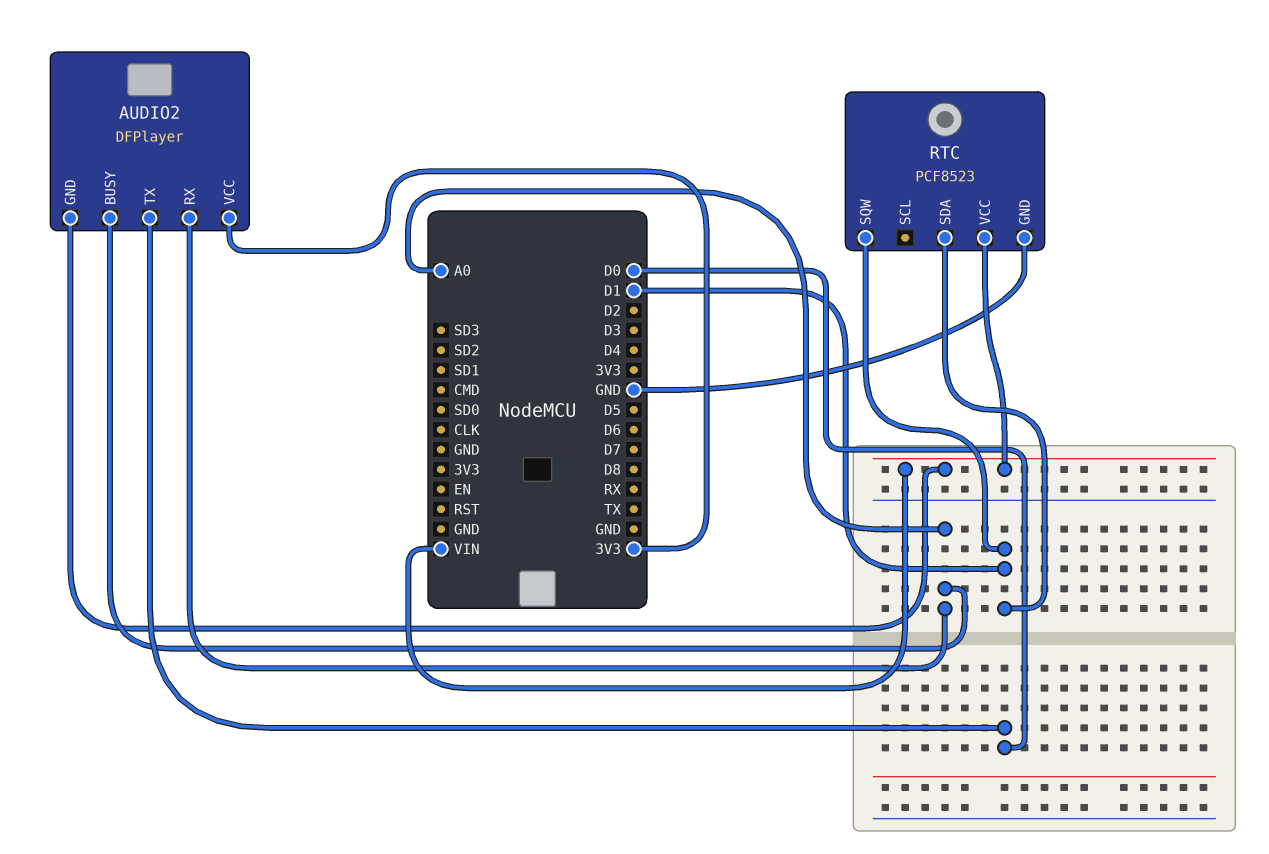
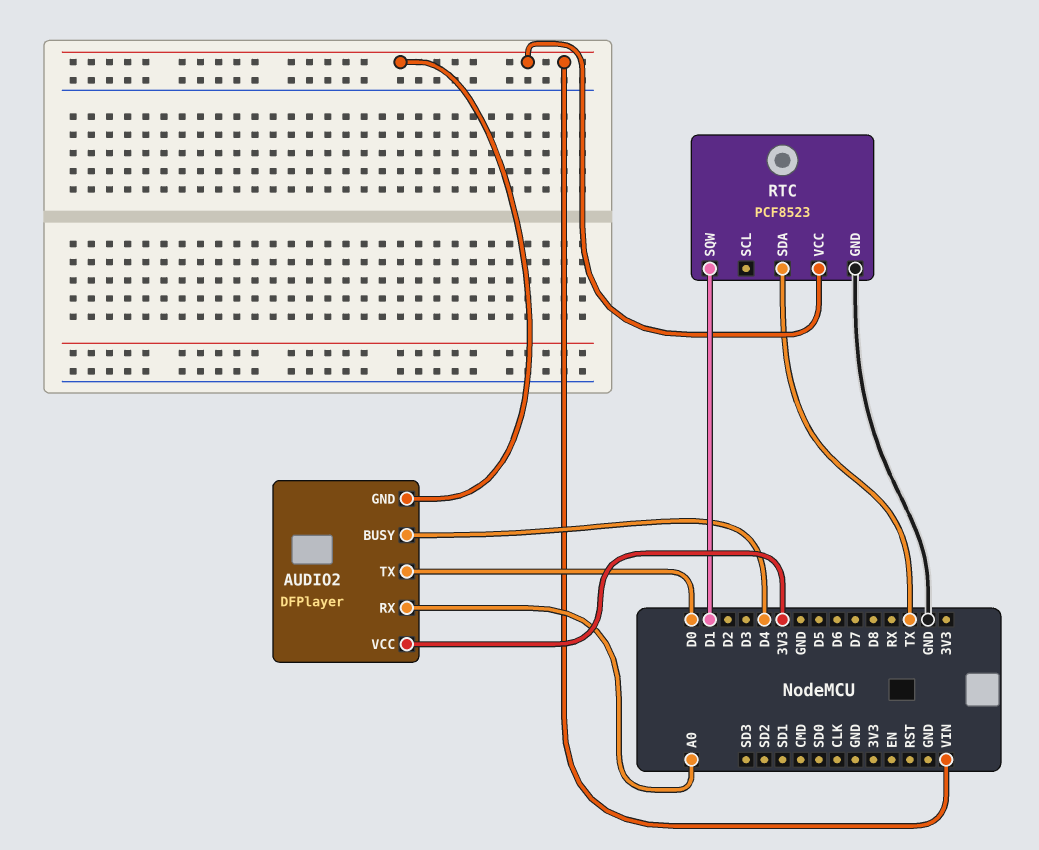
AUDIO2 pin BUSY: A0 -> D4
RTC pin SDA: D1 -> TX

